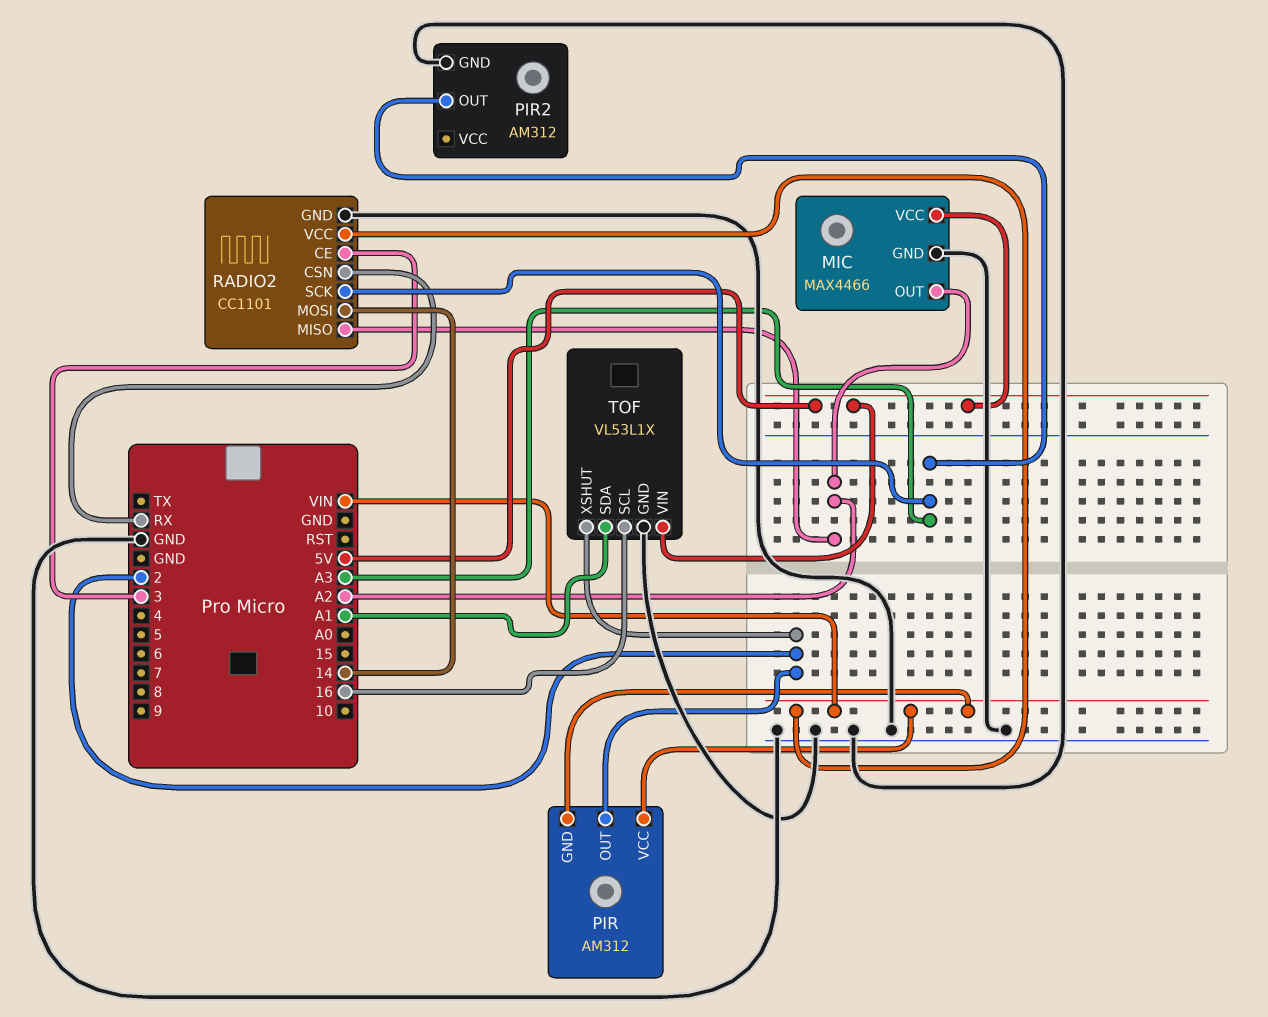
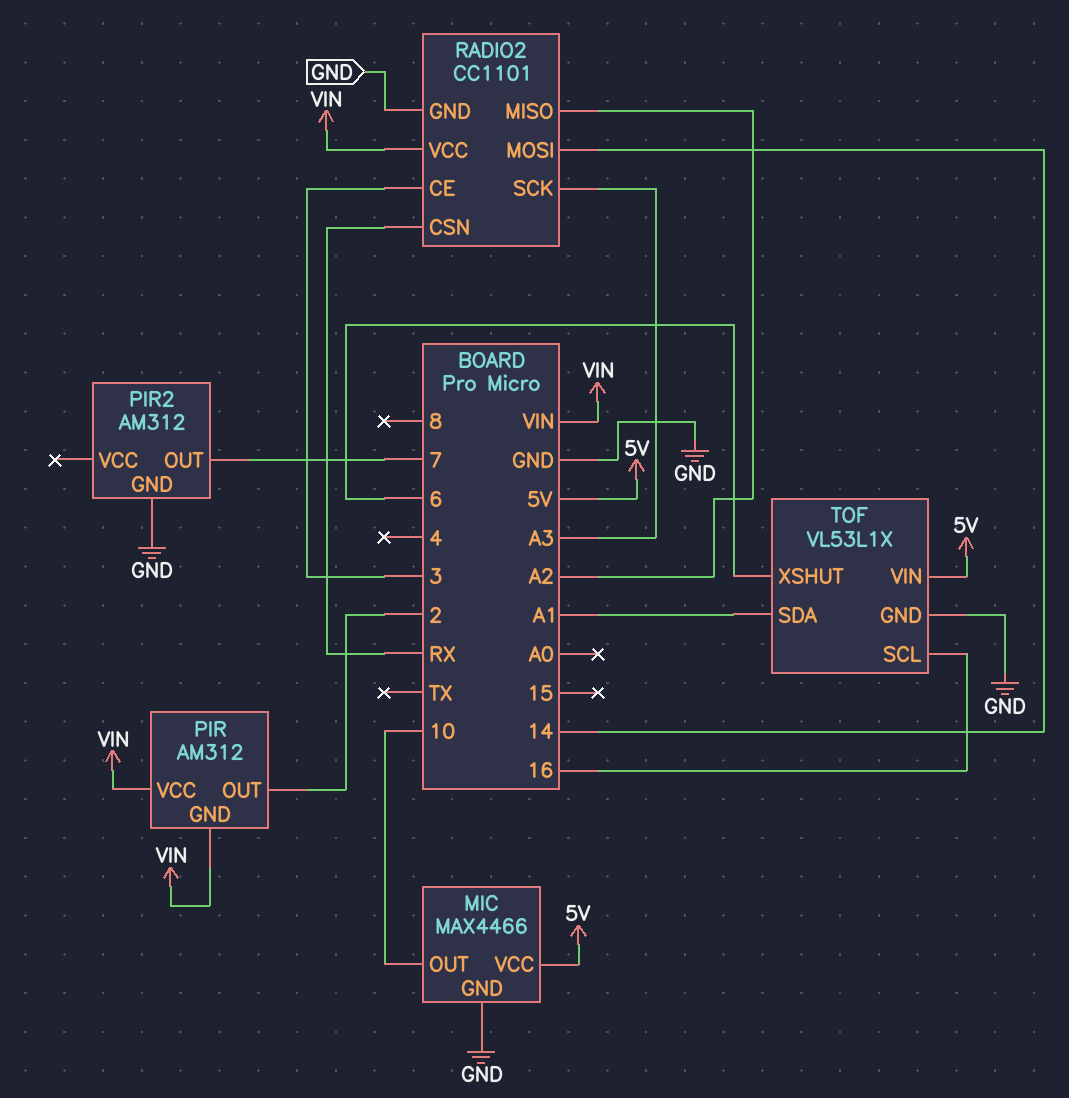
MIC pin OUT: A2 -> 10
PIR2 pin OUT: A3 -> 7
TOF pin XSHUT: 2 -> 6

